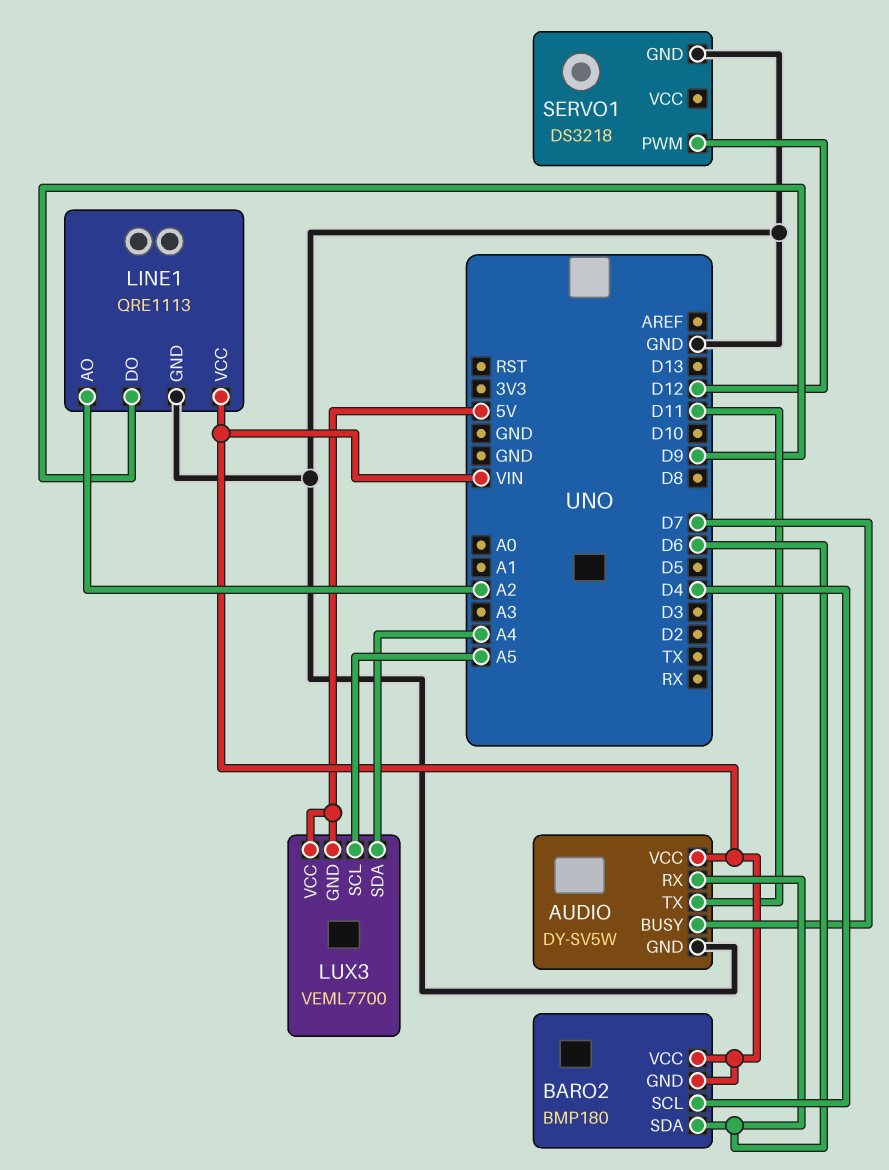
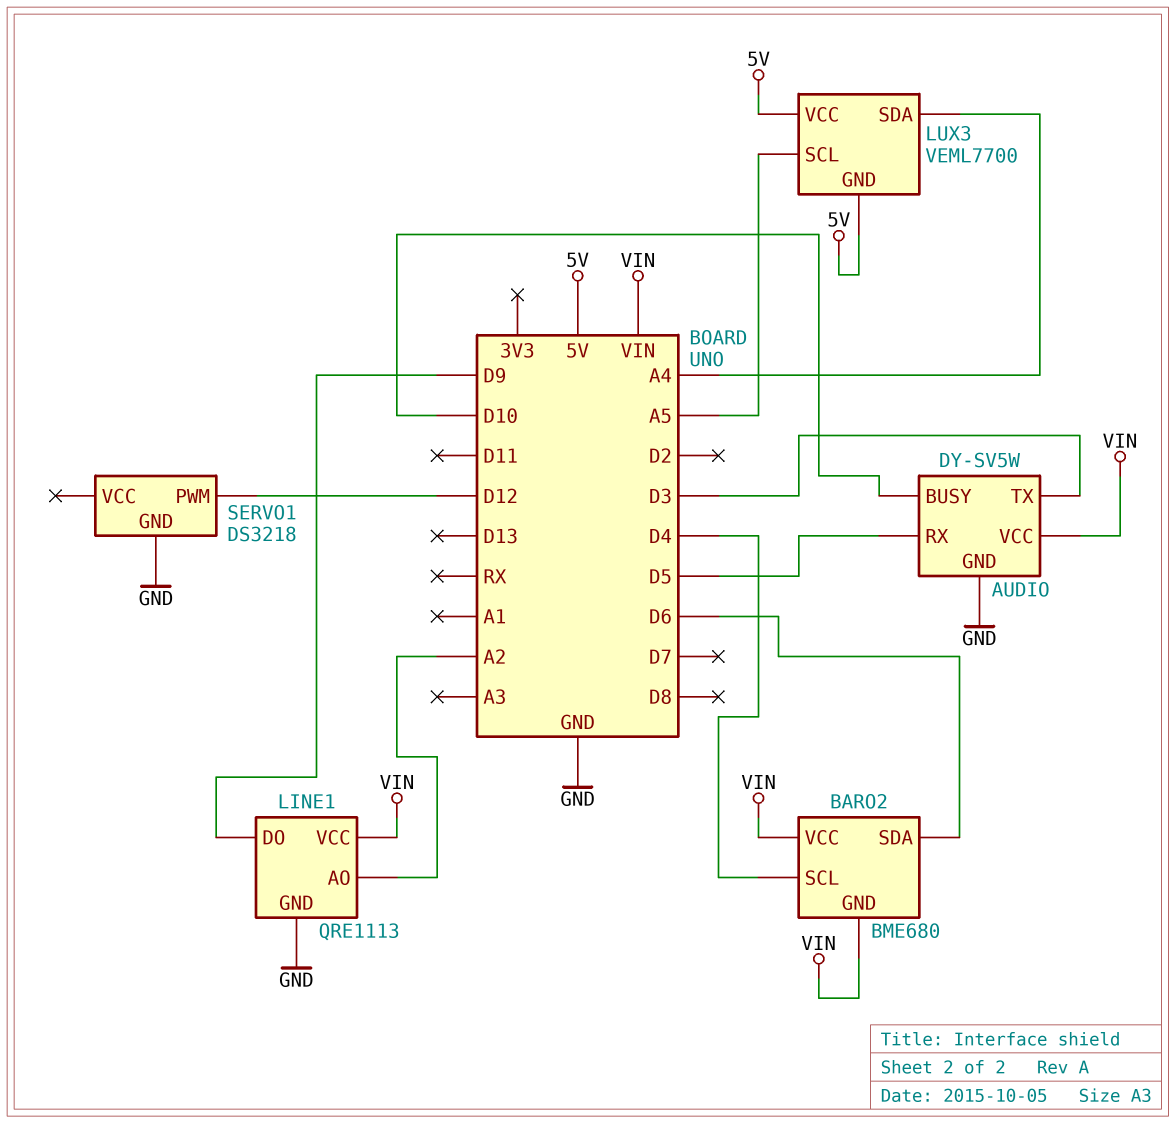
AUDIO pin BUSY: D7 -> D10
AUDIO pin RX: D6 -> D5
AUDIO pin TX: D11 -> D3
BARO2: BMP180 -> BME680

